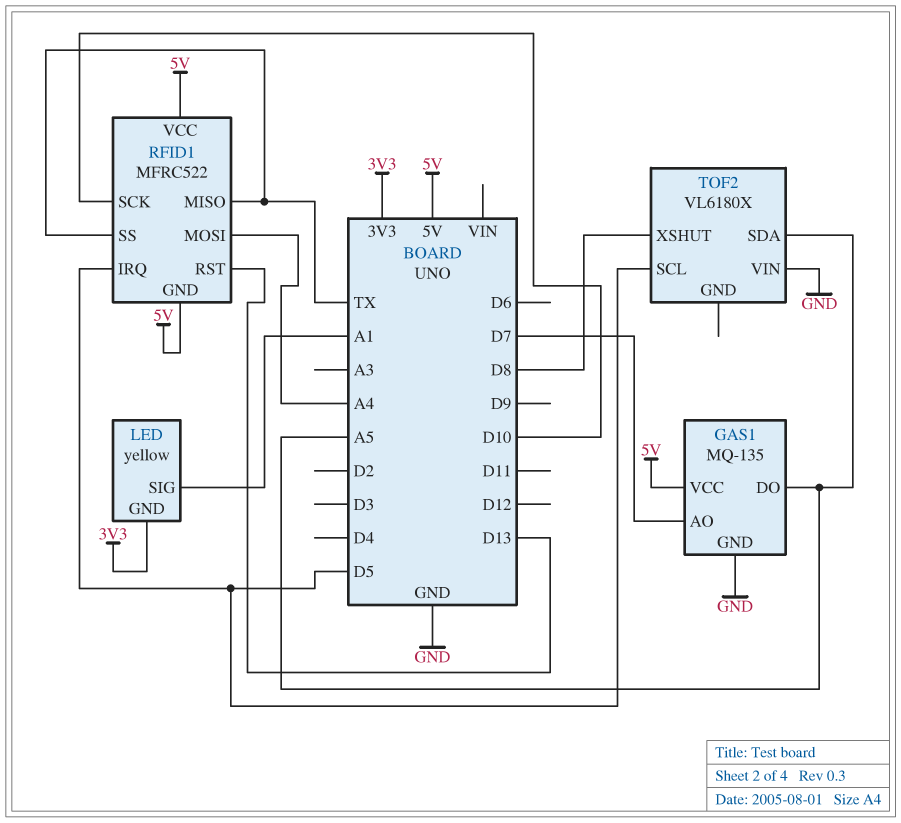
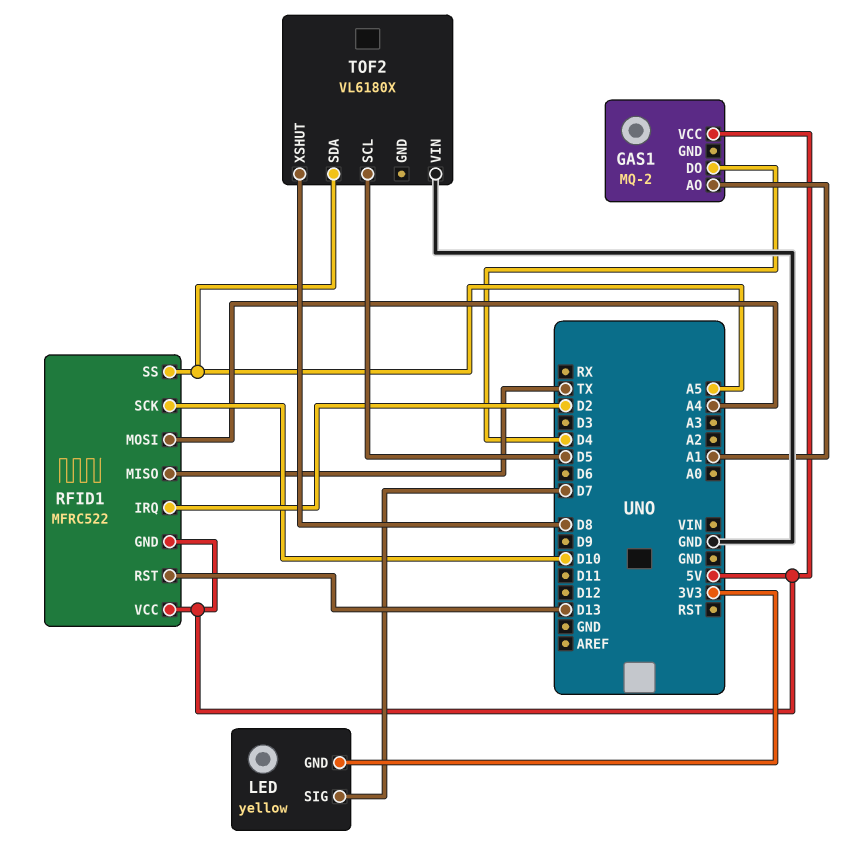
GAS1: MQ-135 -> MQ-2
GAS1 pin AO: D7 -> A1
GAS1 pin DO: A5 -> D4
GAS1 pin GND: GND -> none
LED pin SIG: A1 -> D7
RFID1 pin IRQ: D5 -> D2
RFID1 pin SS: TX -> A5

